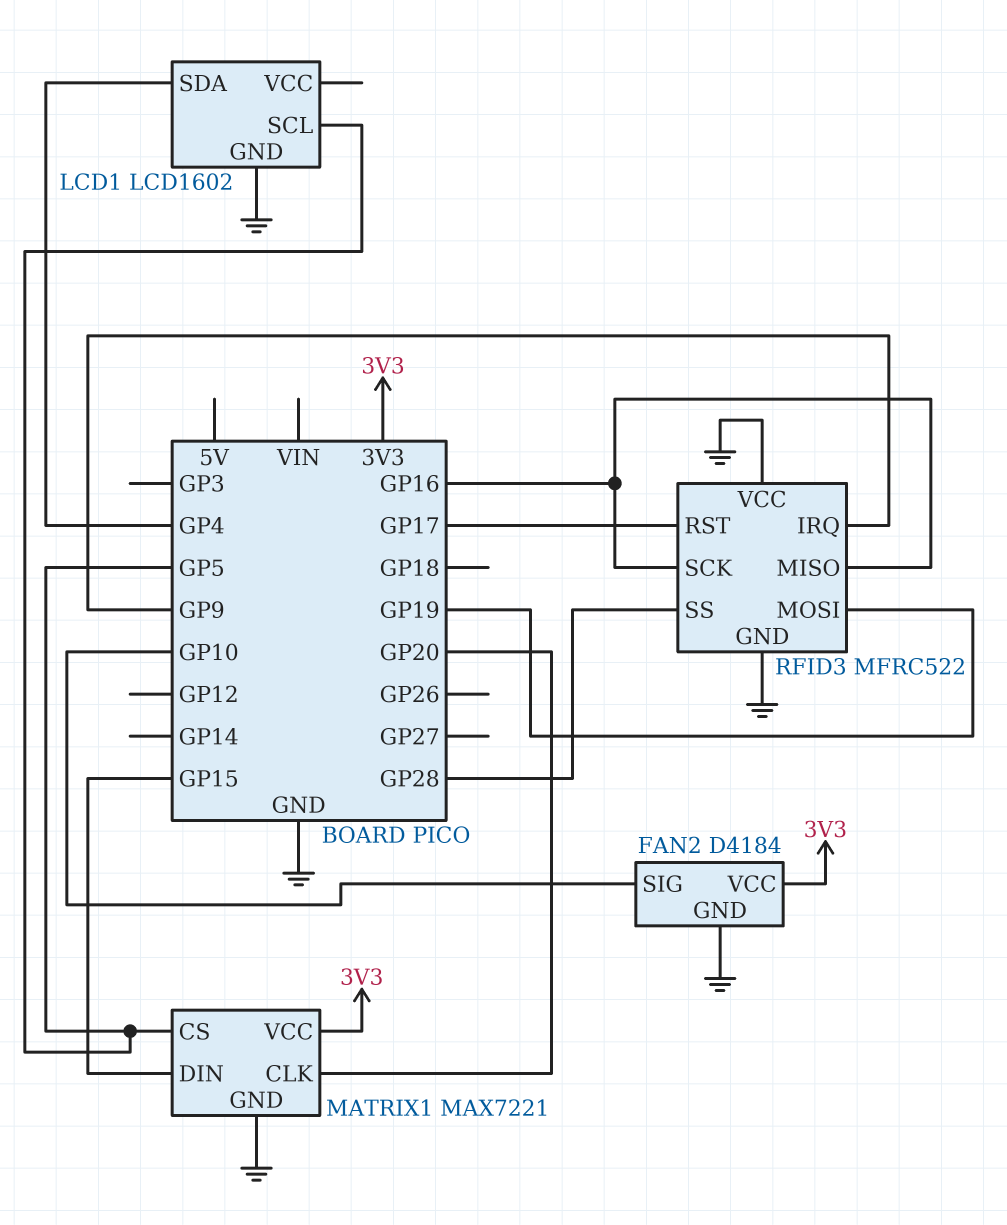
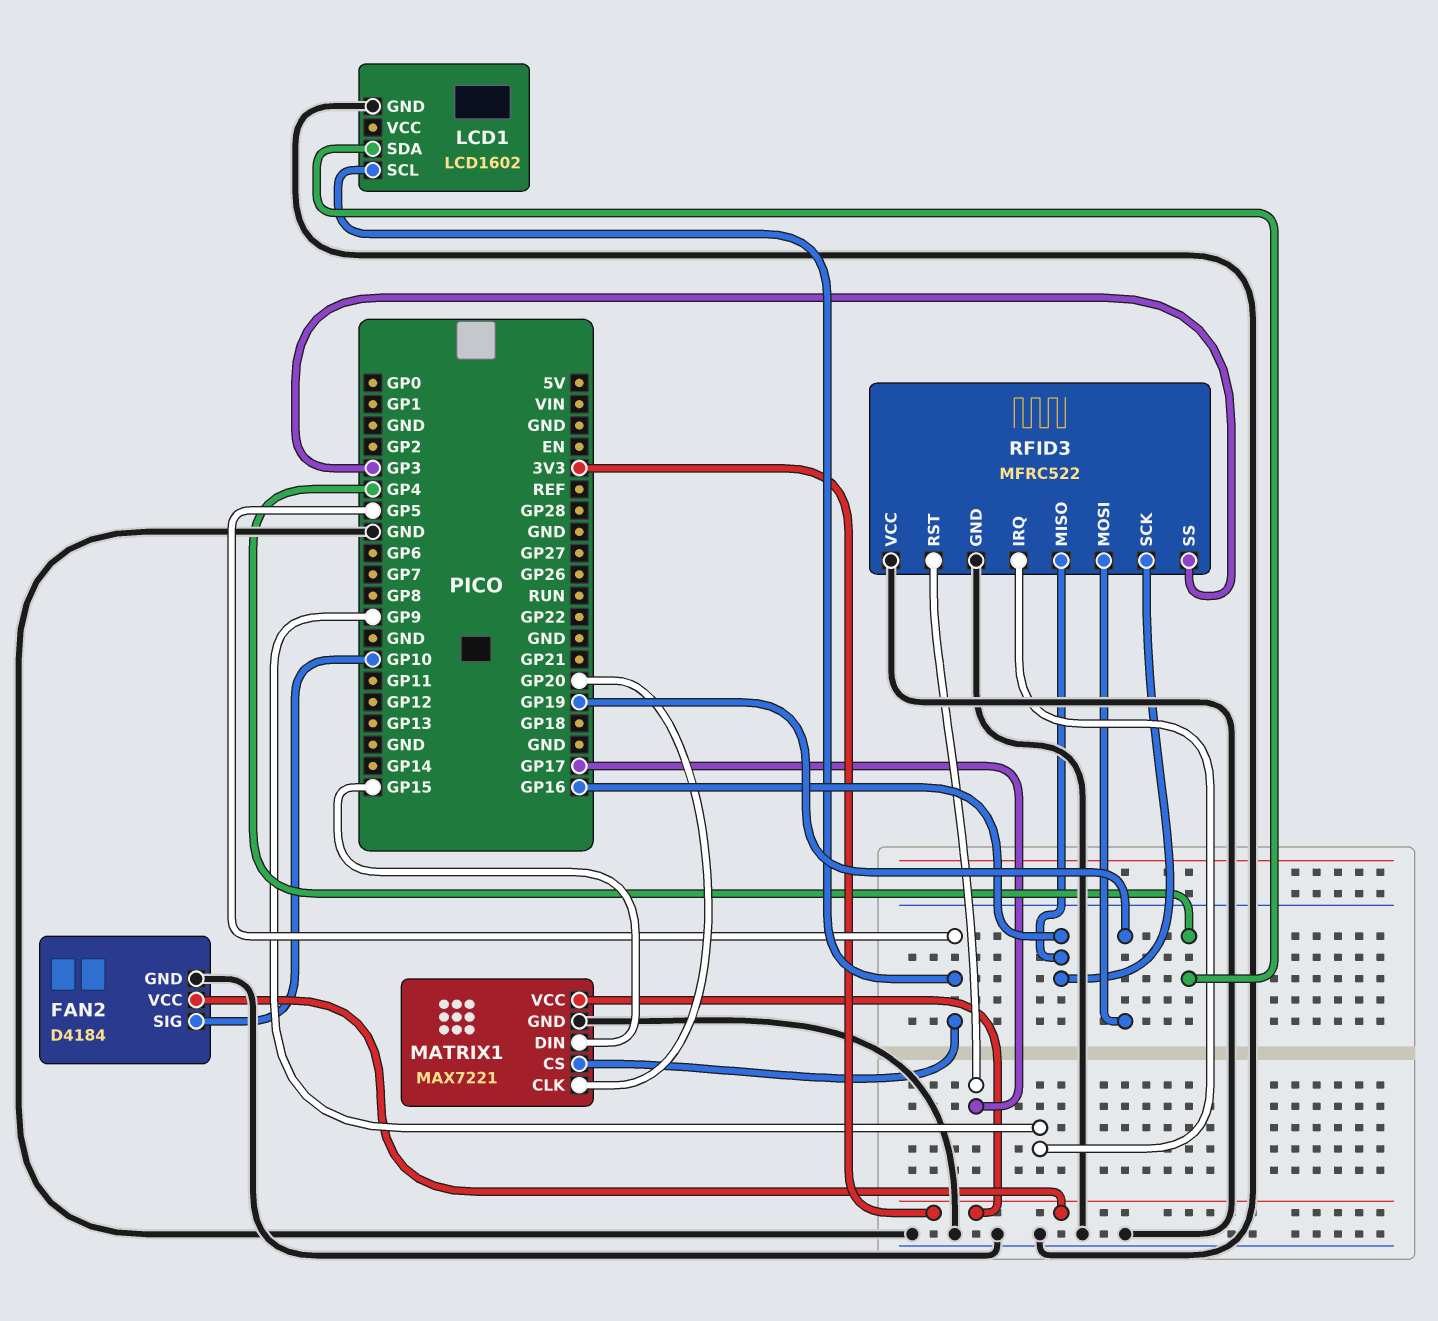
RFID3 pin SS: GP28 -> GP3

